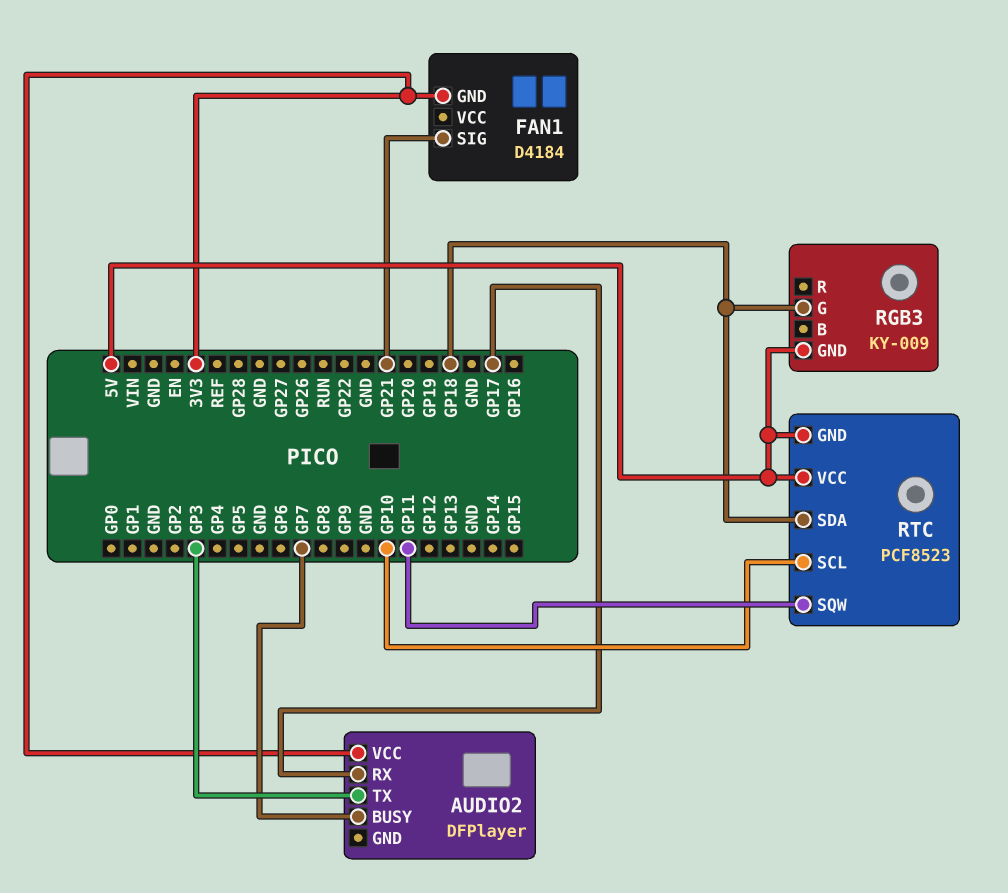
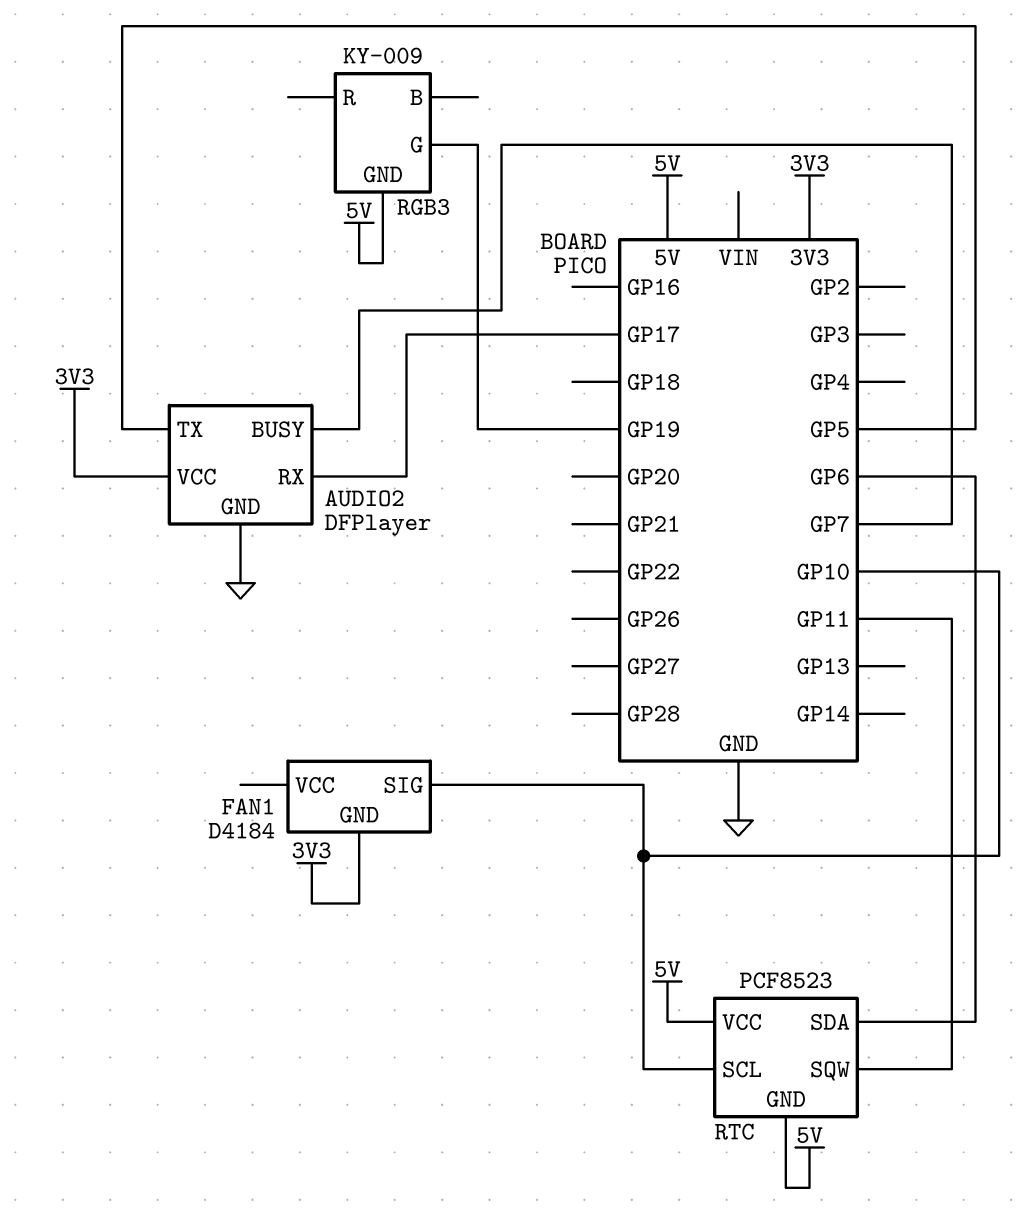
AUDIO2 pin GND: none -> GND
AUDIO2 pin TX: GP3 -> GP5
FAN1 pin SIG: GP21 -> GP10
RGB3 pin G: GP18 -> GP19
RTC pin SDA: GP18 -> GP6

